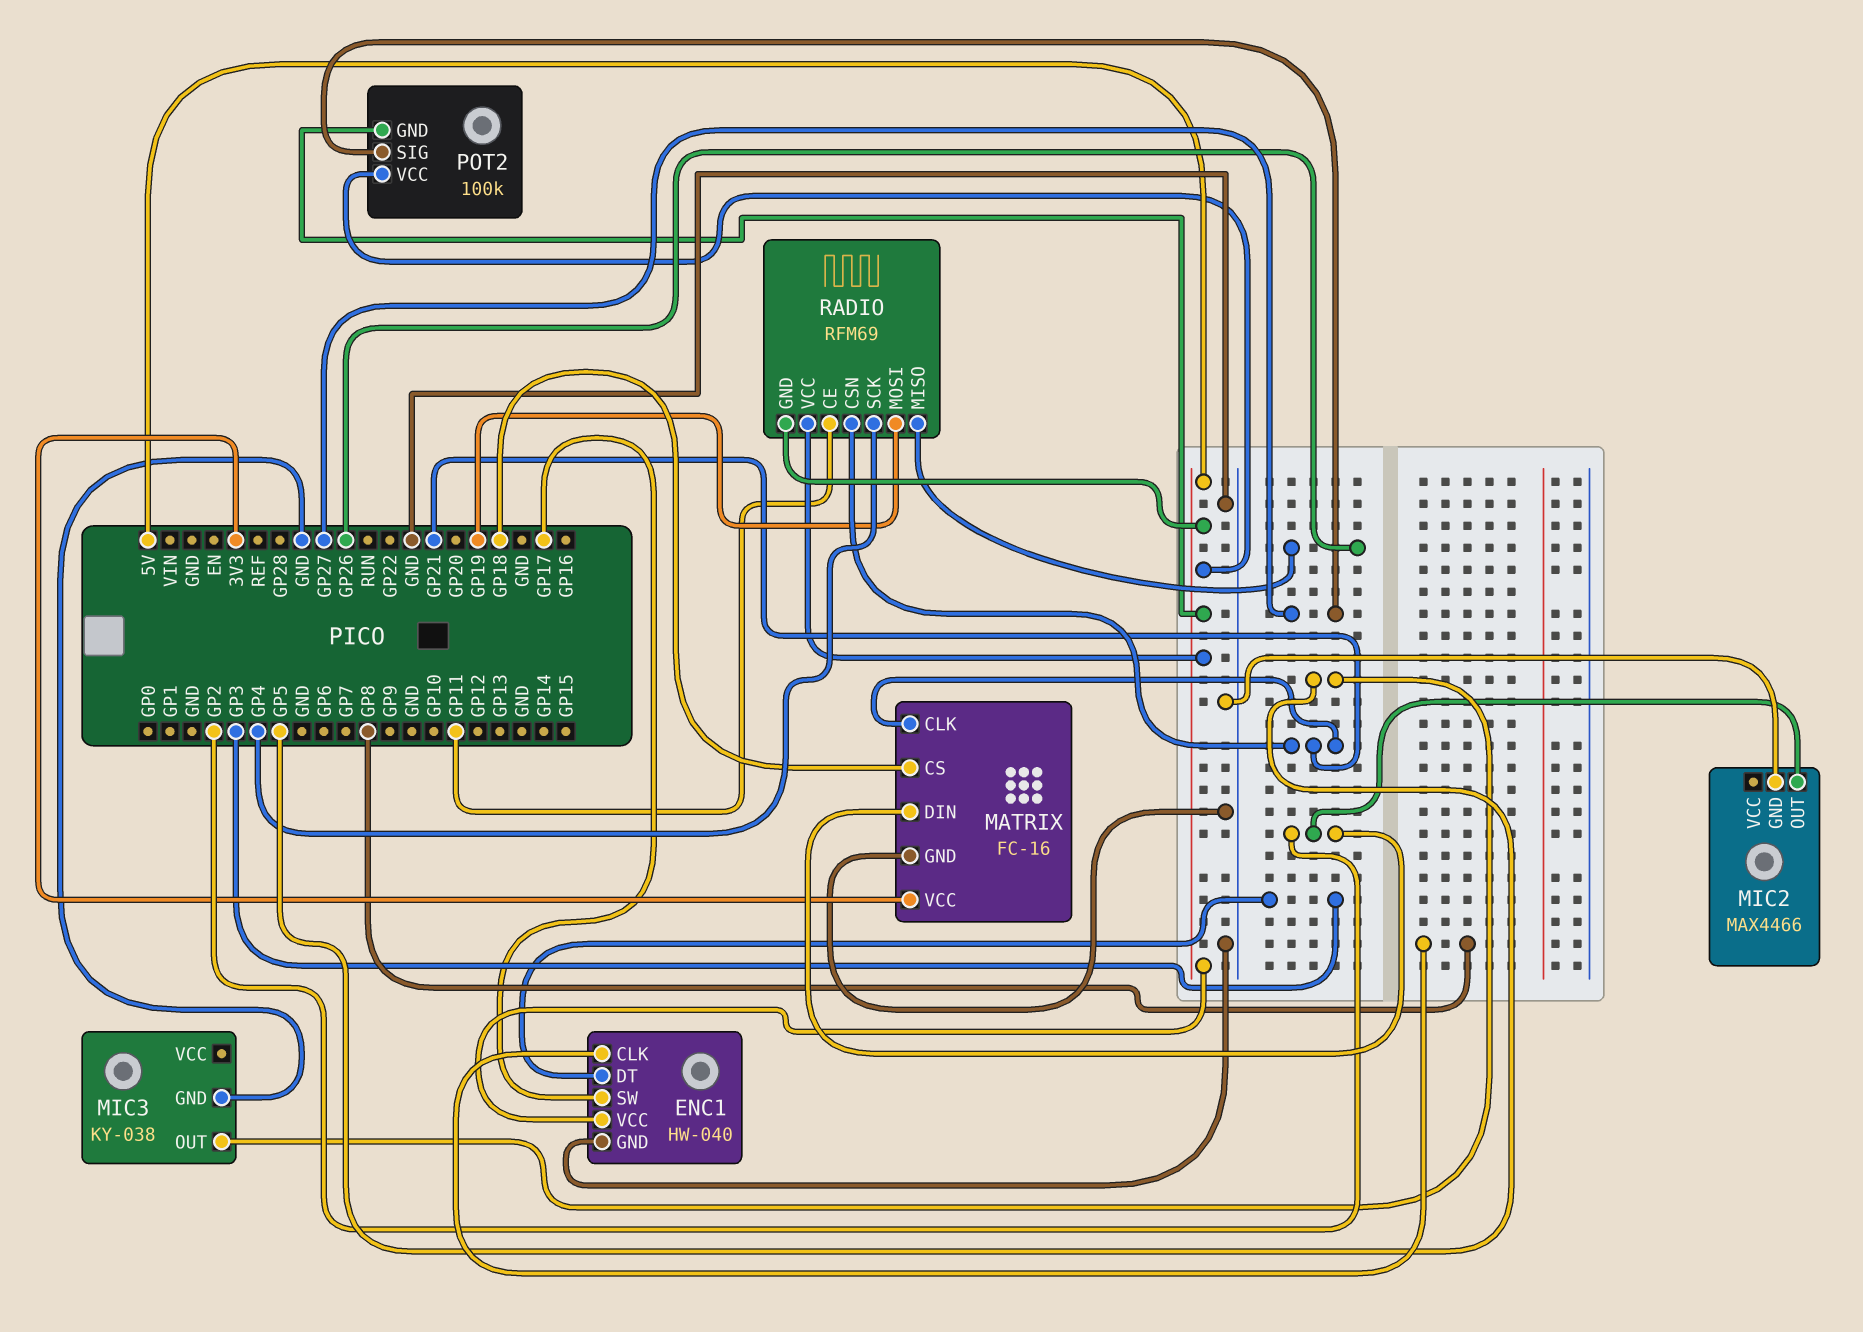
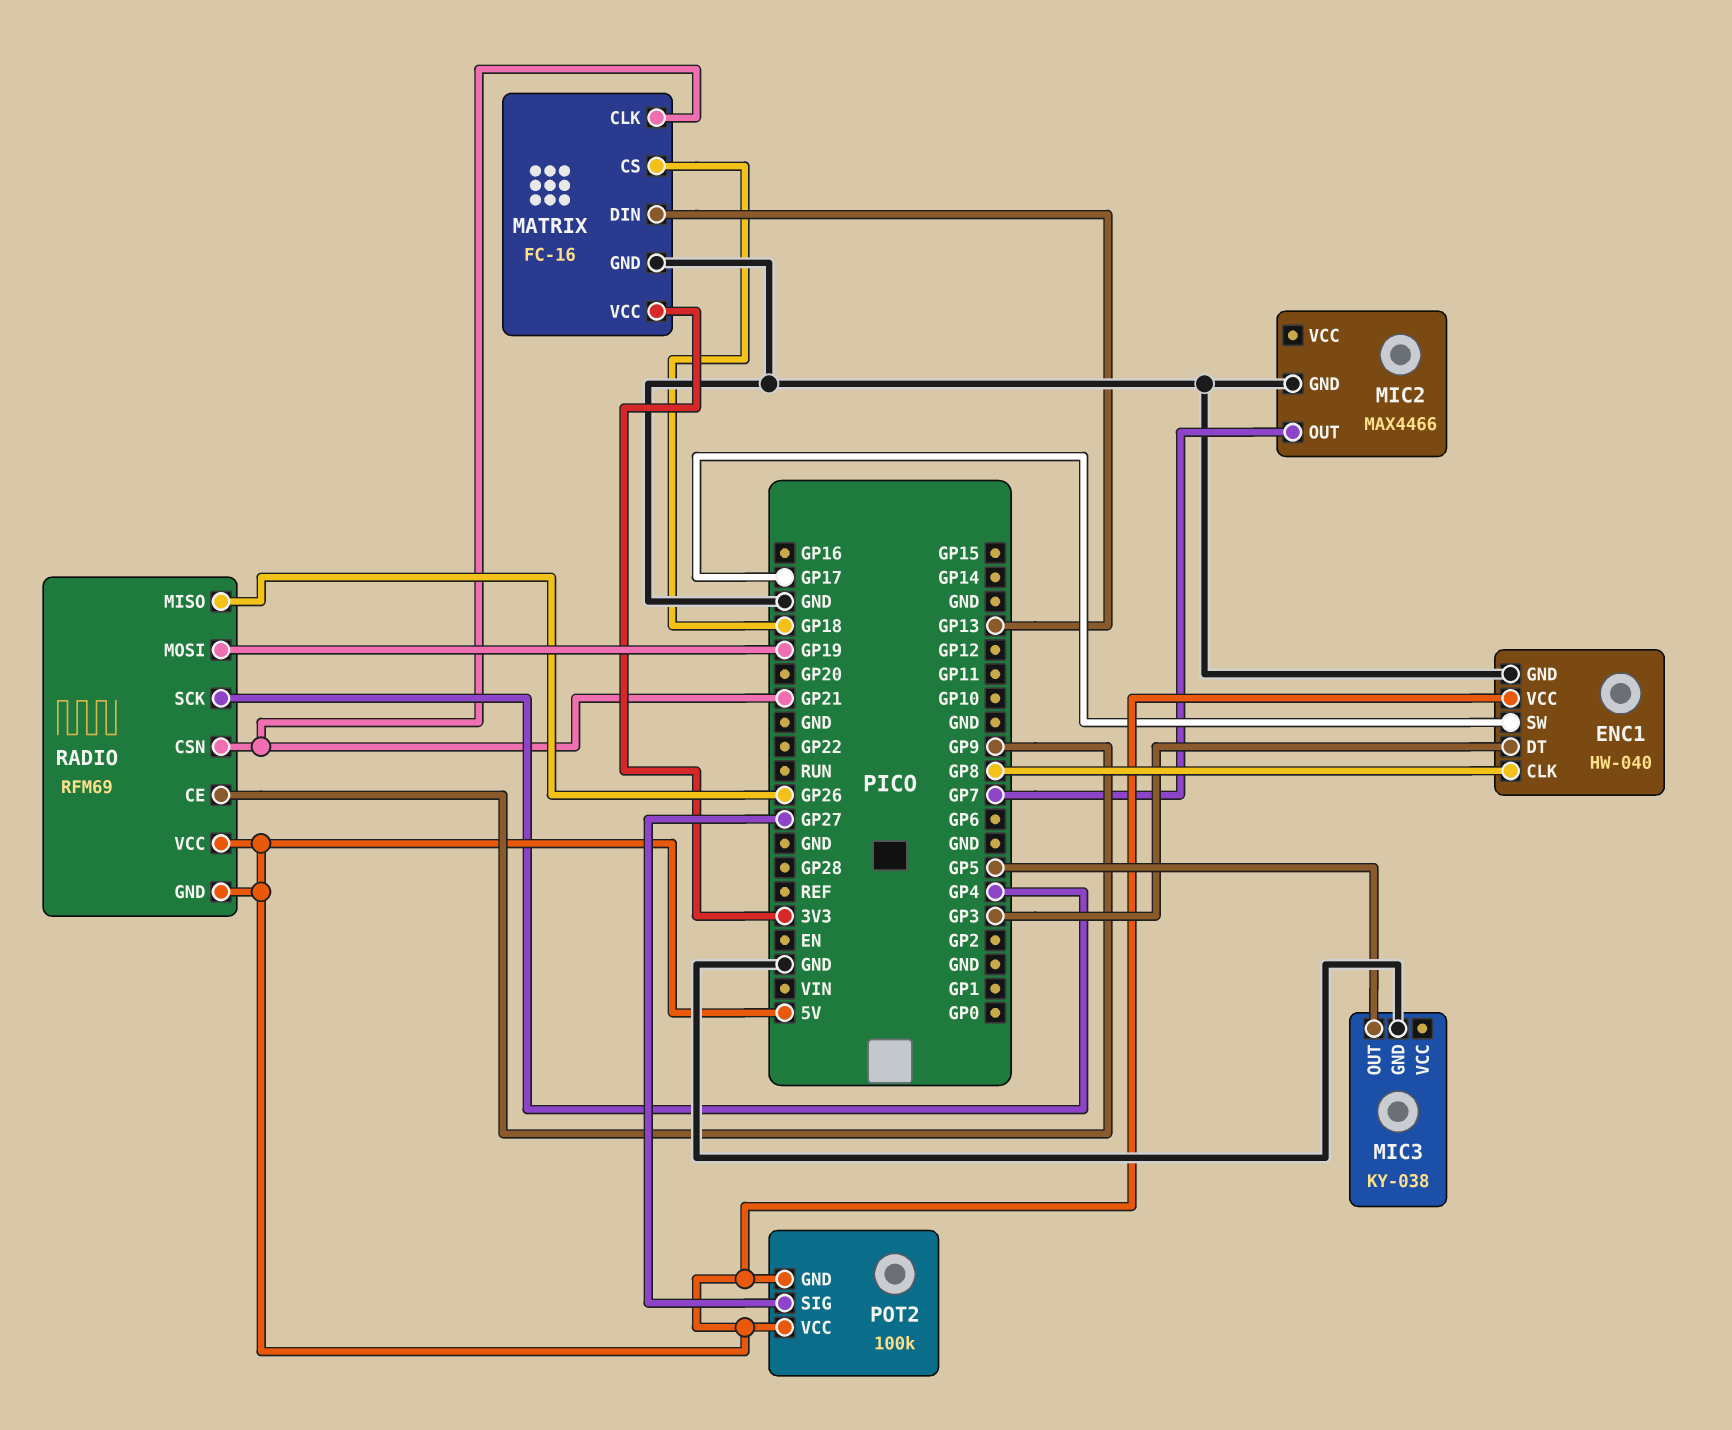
MATRIX pin DIN: GP2 -> GP13
MIC2 pin OUT: GP2 -> GP7
RADIO pin CE: GP11 -> GP9

